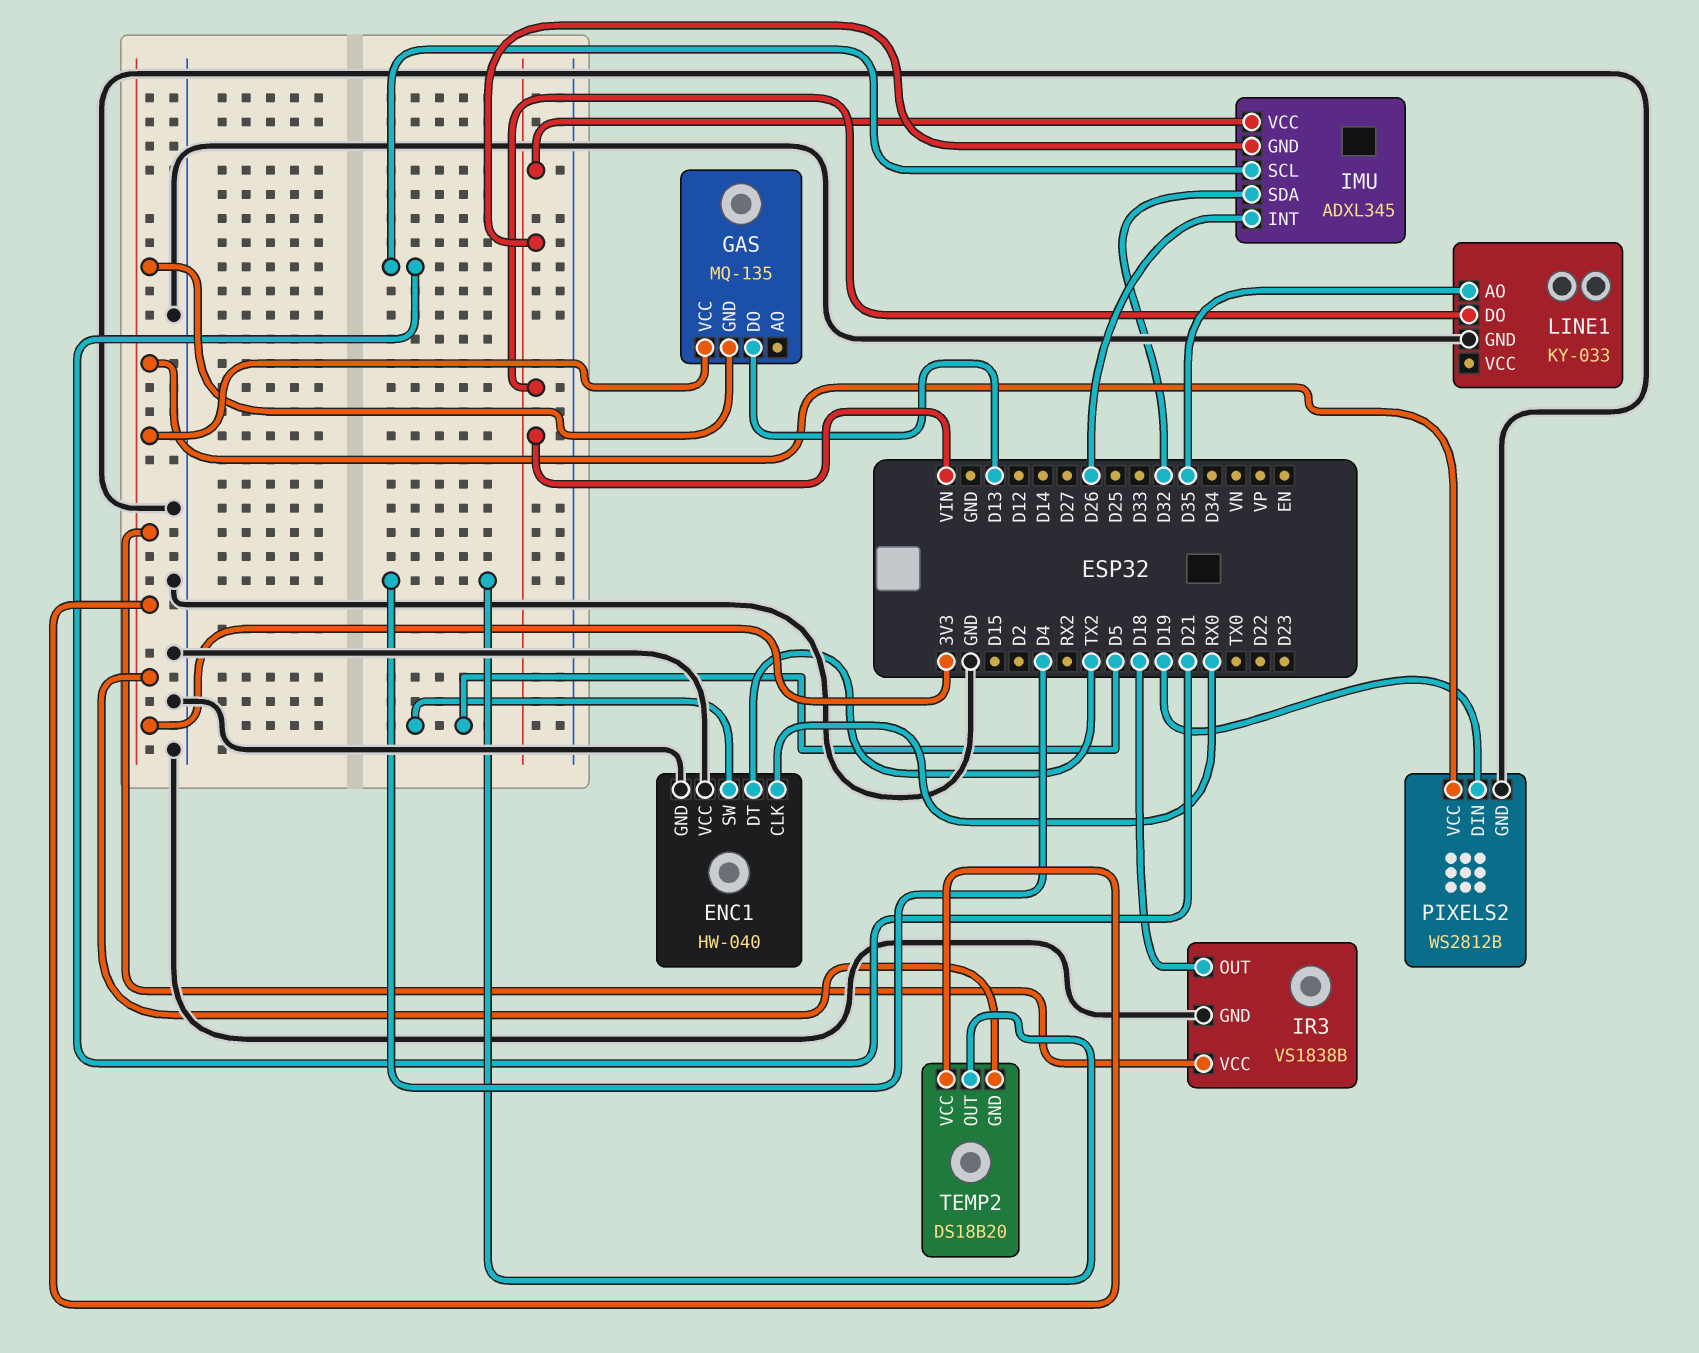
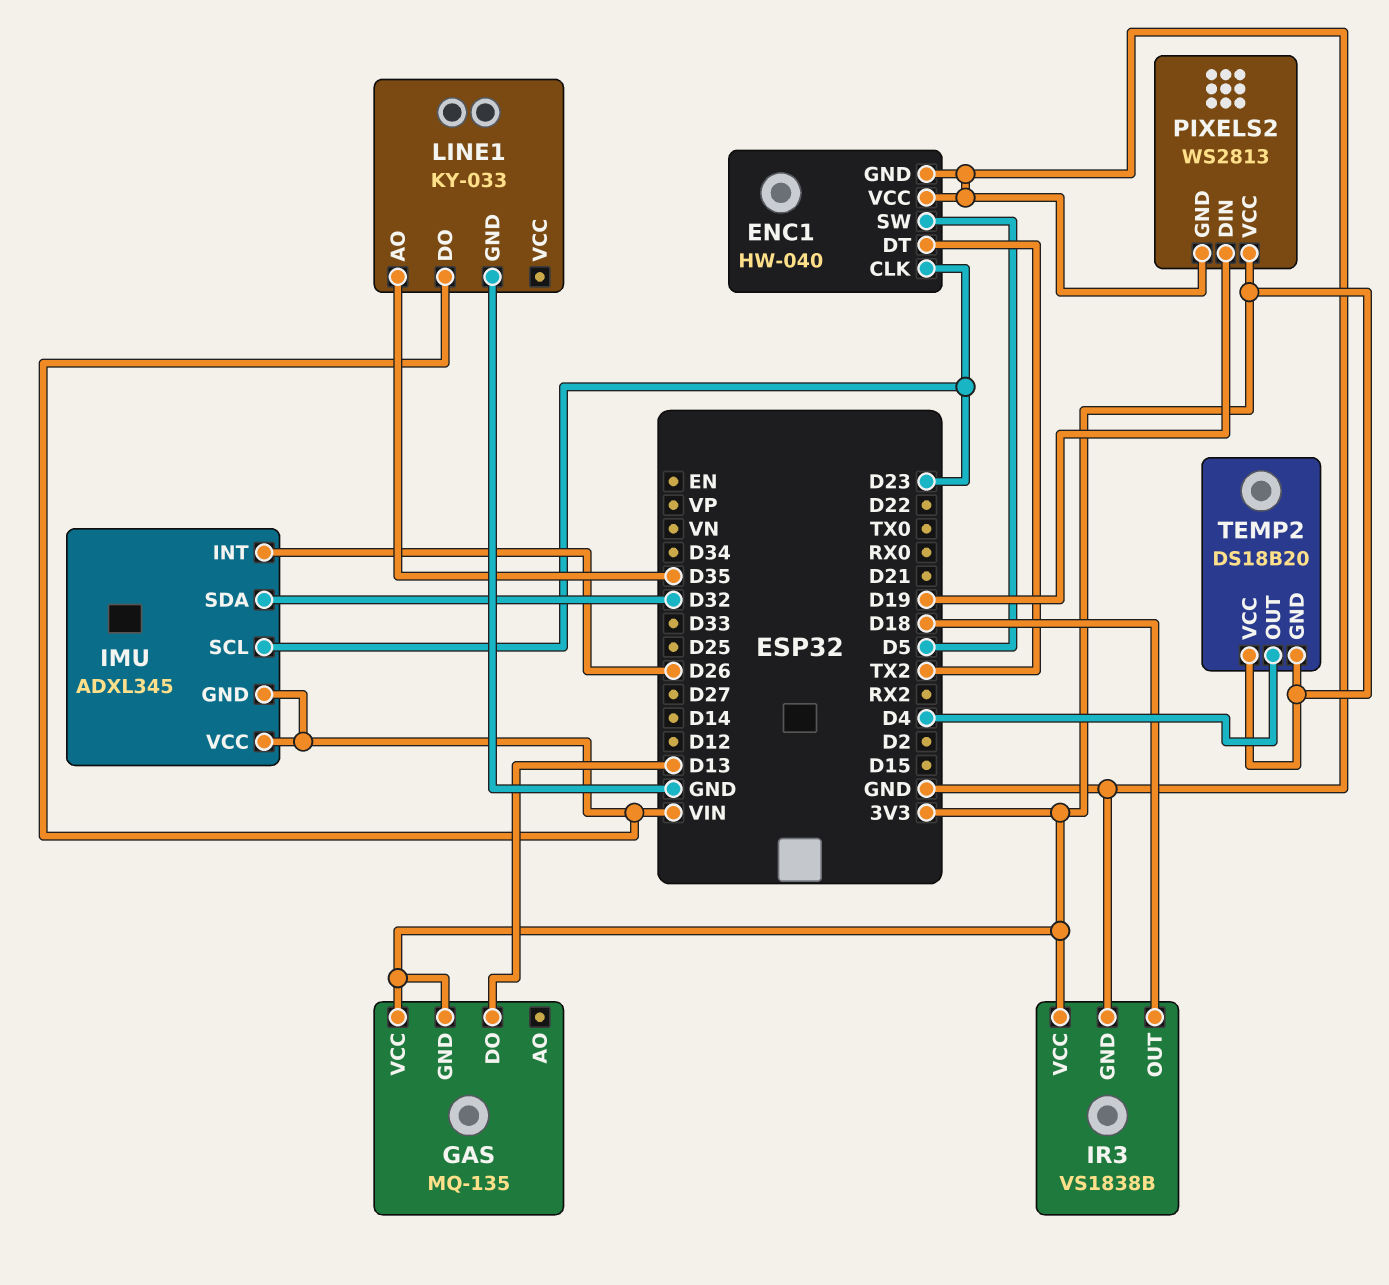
ENC1 pin CLK: RX0 -> D23
IMU pin SCL: D21 -> D23
PIXELS2: WS2812B -> WS2813

